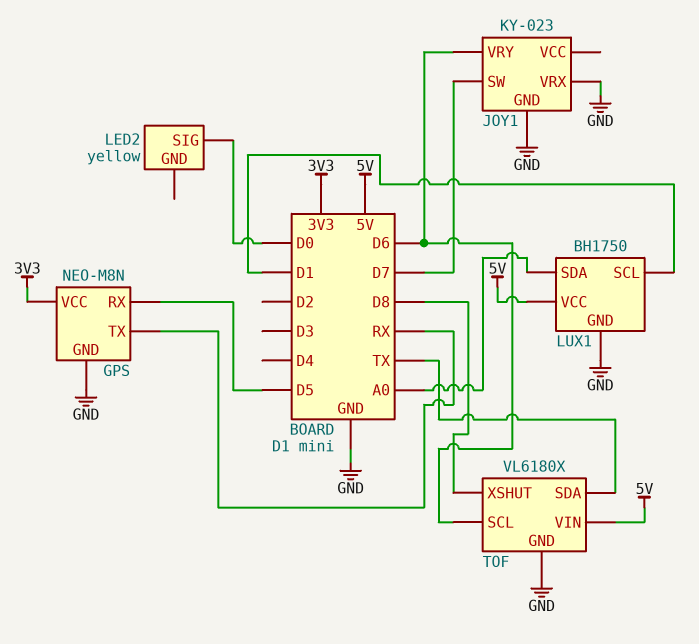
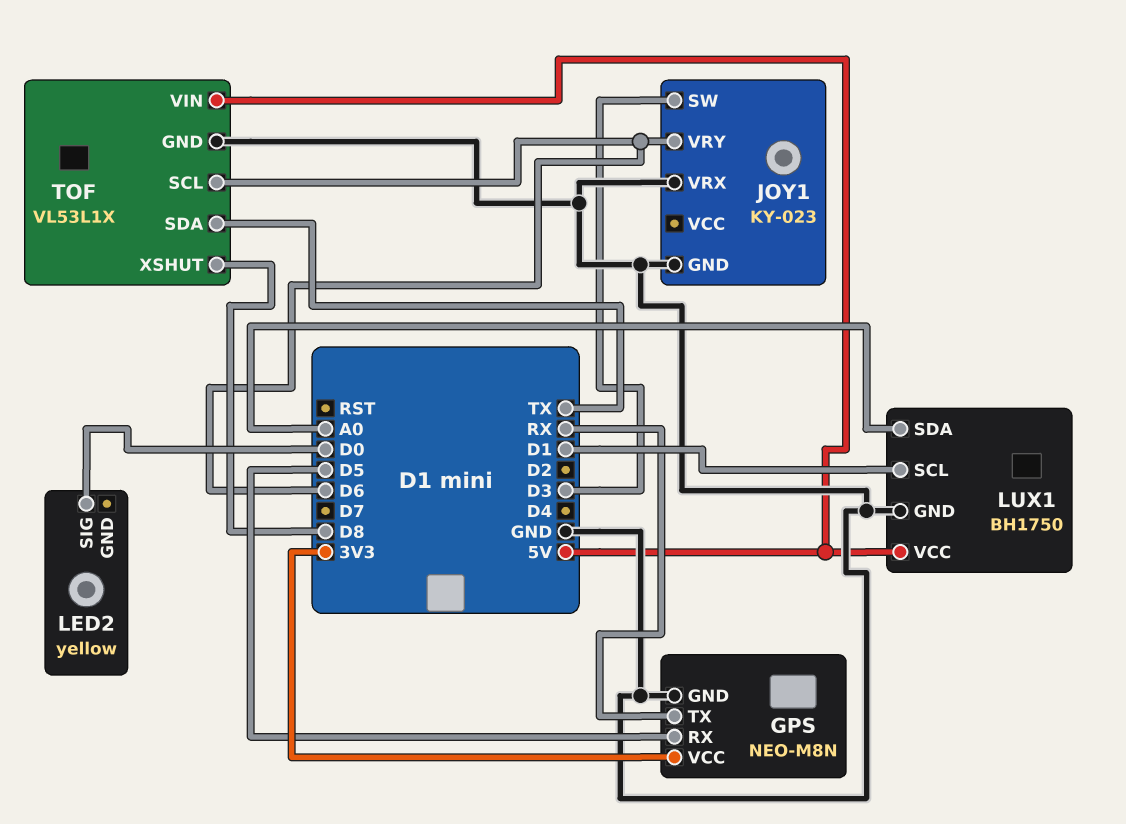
JOY1 pin SW: D7 -> D3
TOF: VL6180X -> VL53L1X

